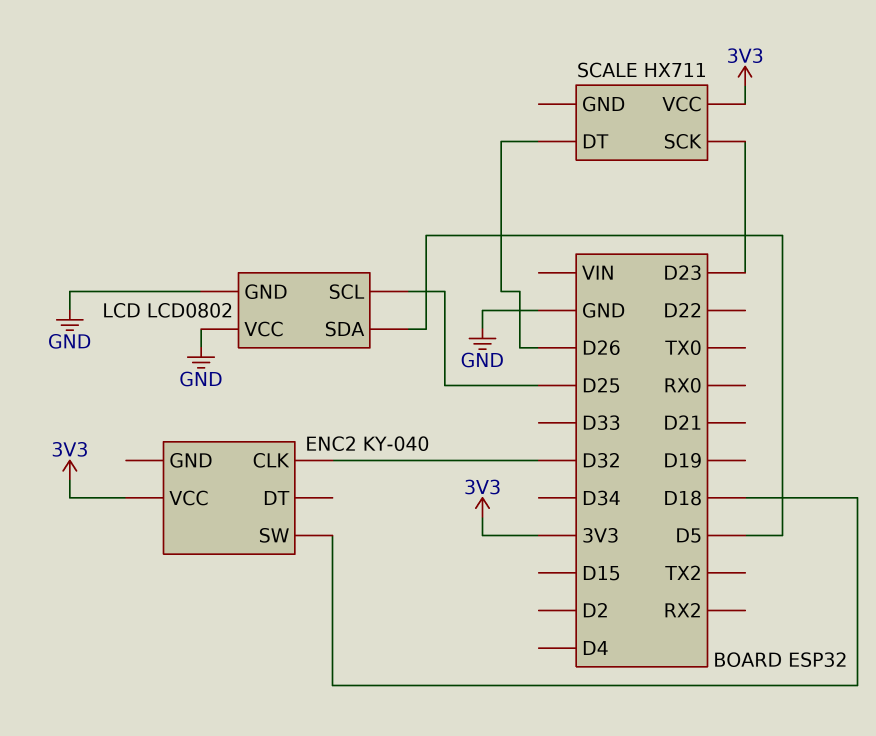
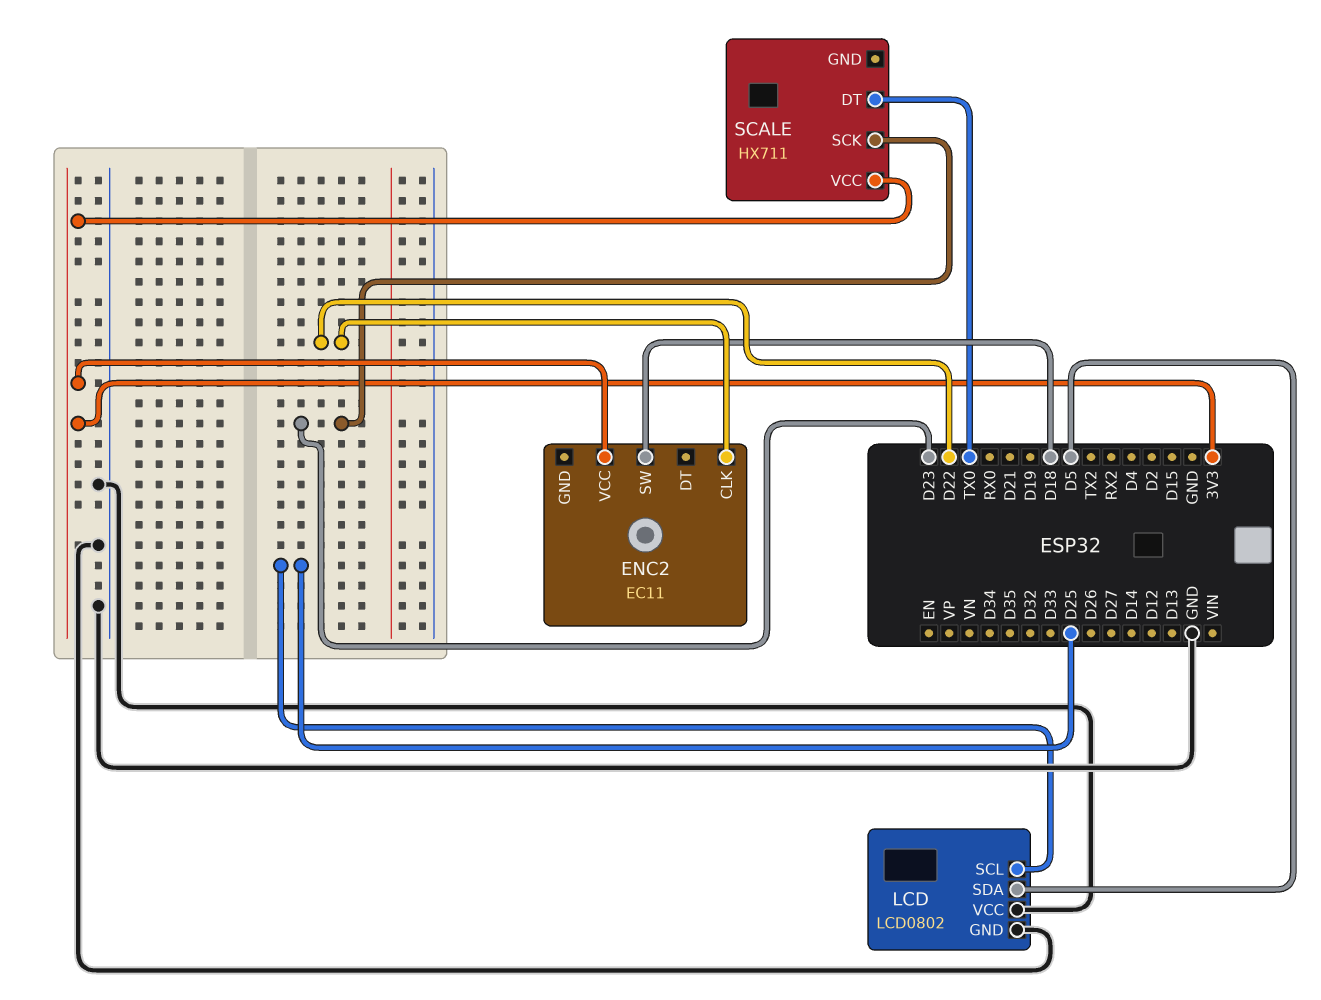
ENC2: KY-040 -> EC11
ENC2 pin CLK: D32 -> D22
SCALE pin DT: D26 -> TX0

